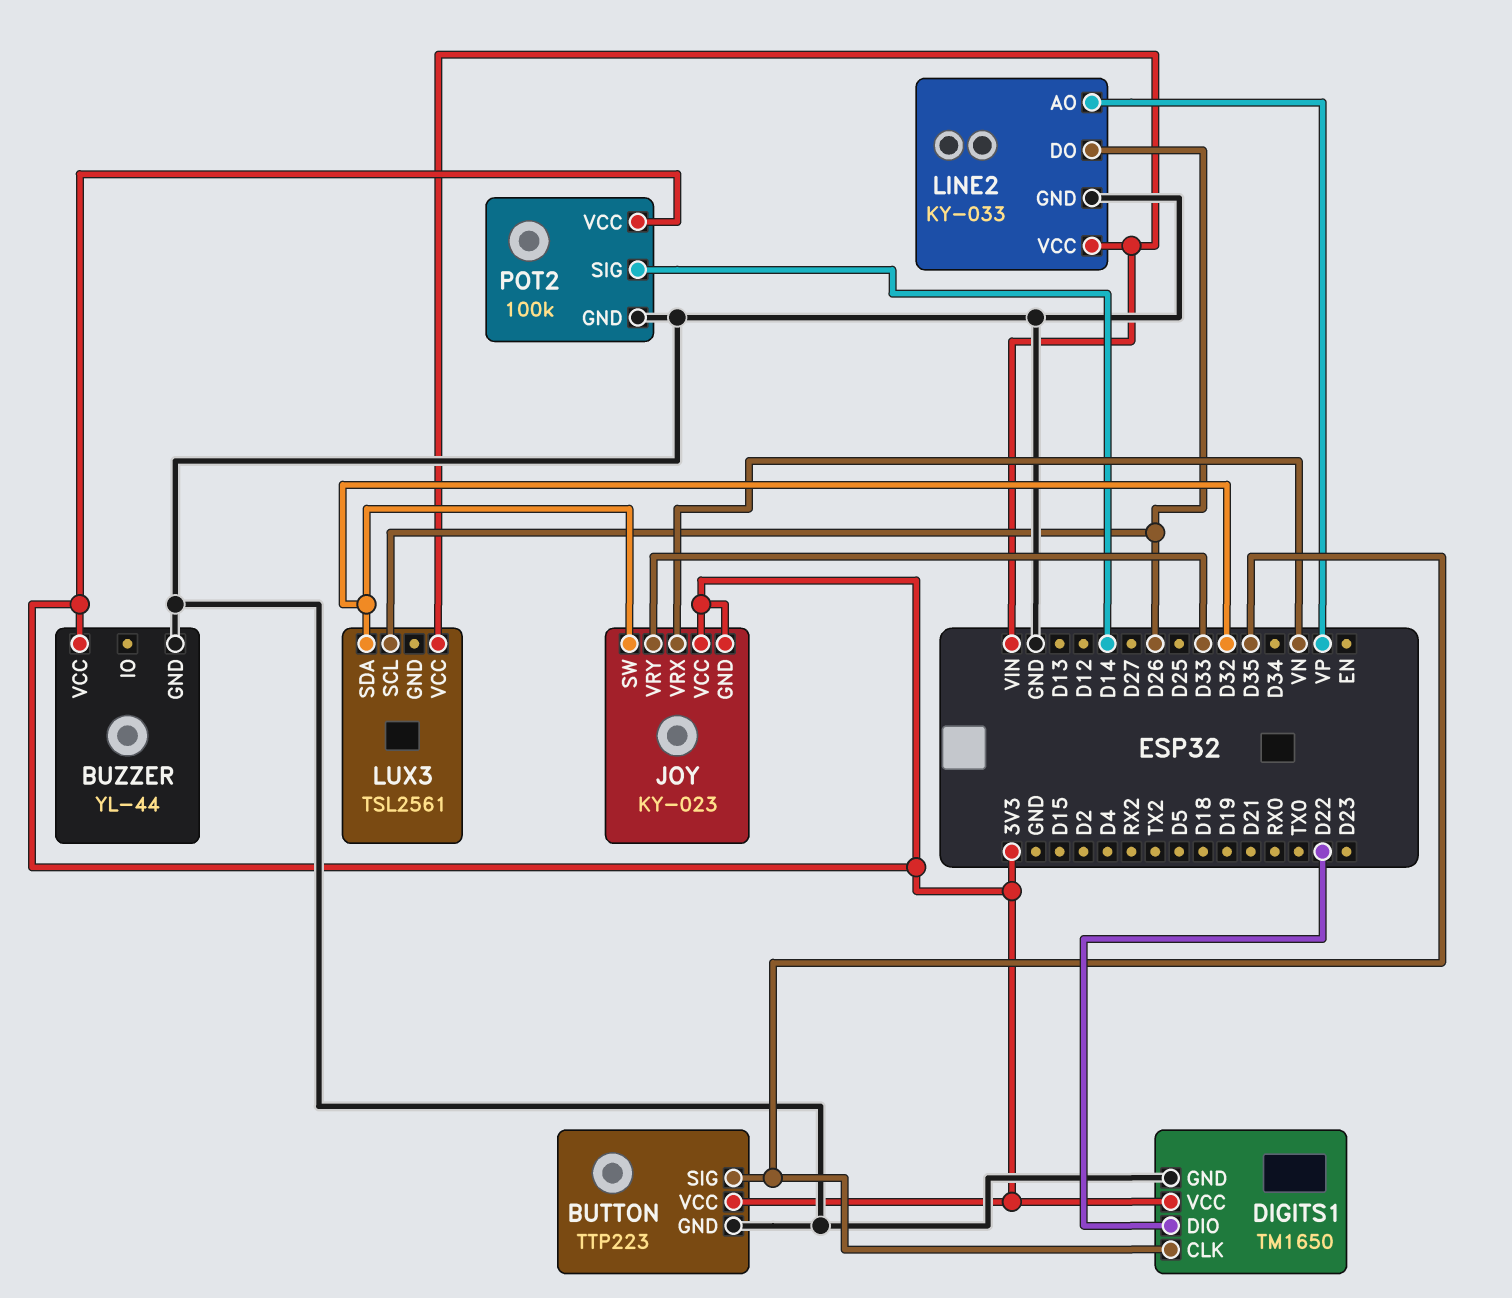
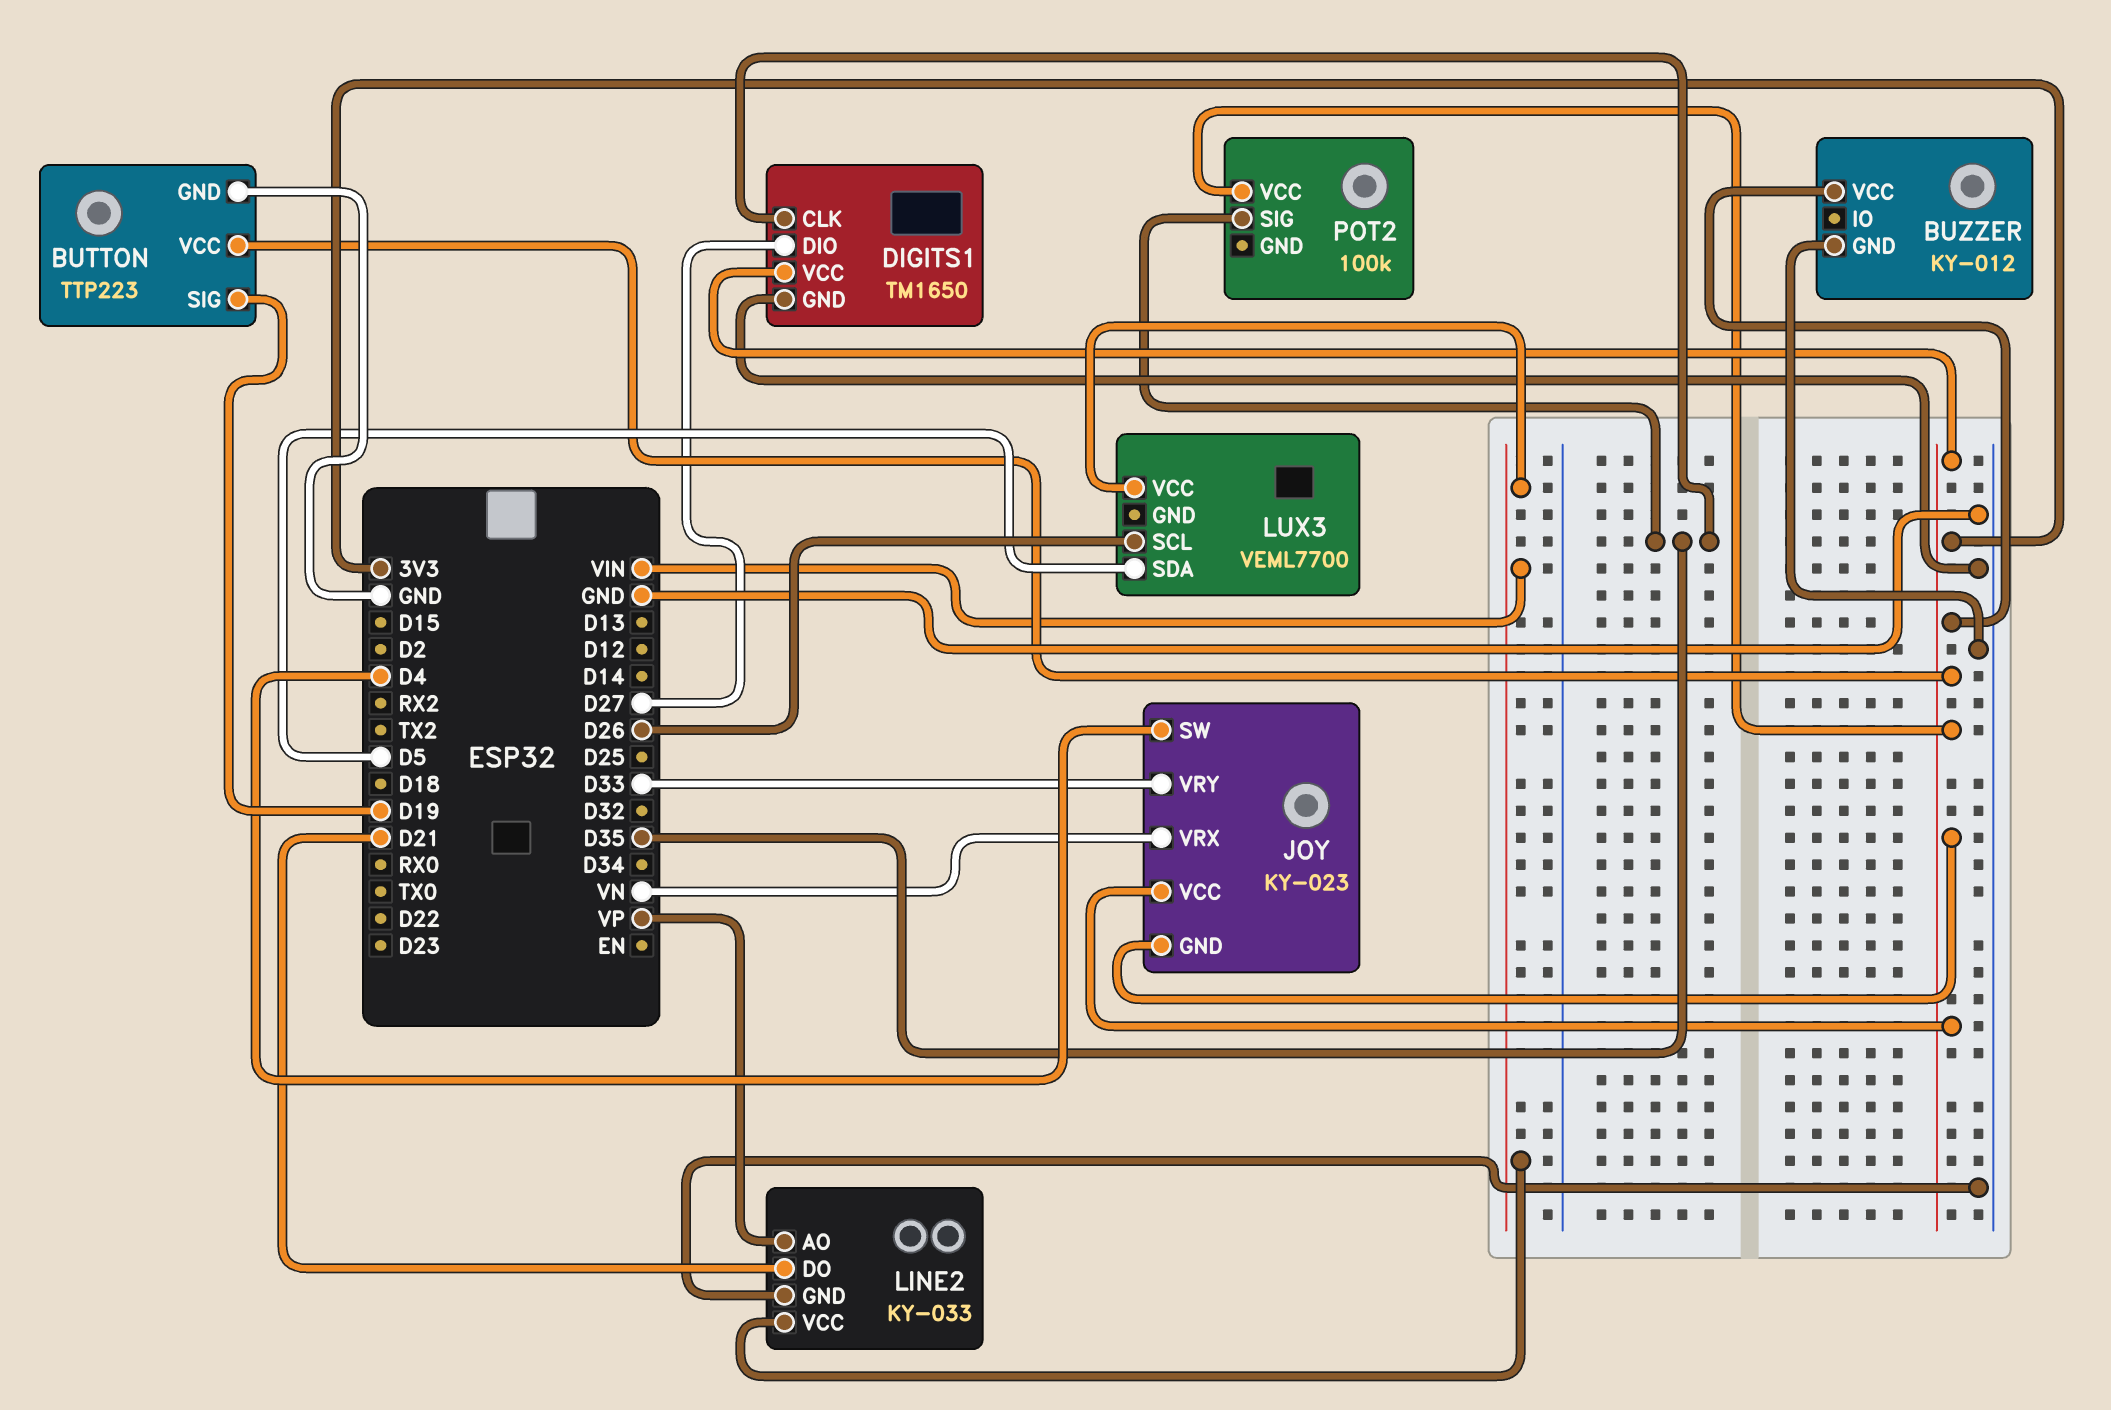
BUTTON pin SIG: D35 -> D19
BUZZER: YL-44 -> KY-012
DIGITS1 pin DIO: D22 -> D27
JOY pin SW: D32 -> D4
LINE2 pin DO: D26 -> D21
LUX3: TSL2561 -> VEML7700
LUX3 pin SDA: D32 -> D5
POT2 pin GND: GND -> none
POT2 pin SIG: D14 -> D35

